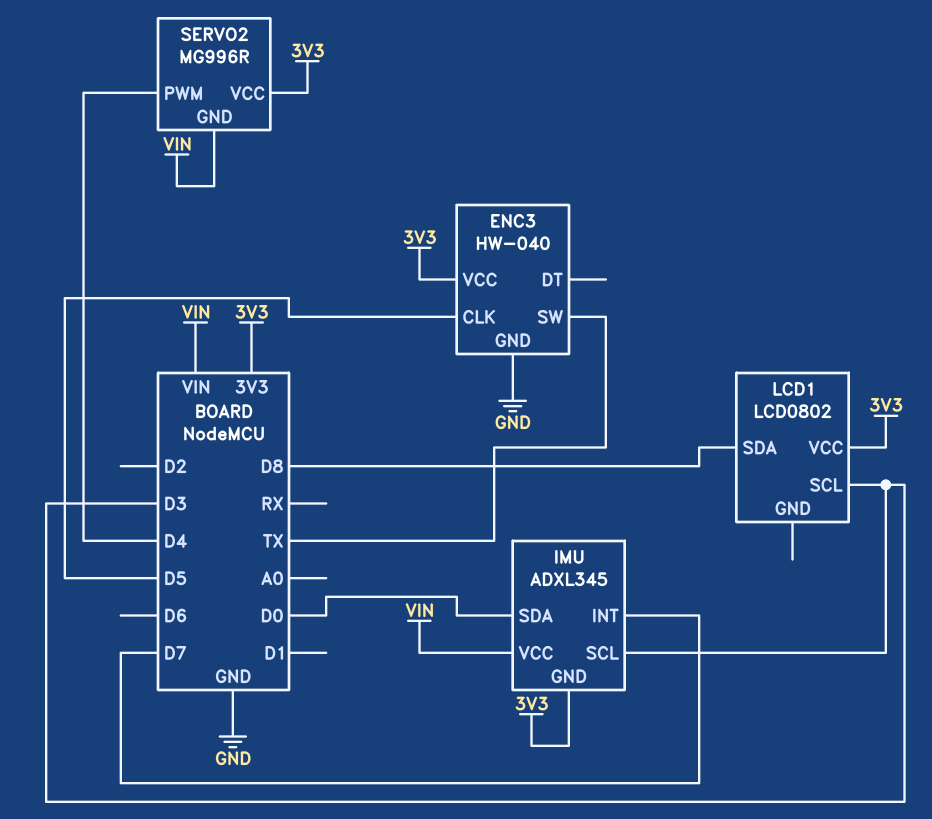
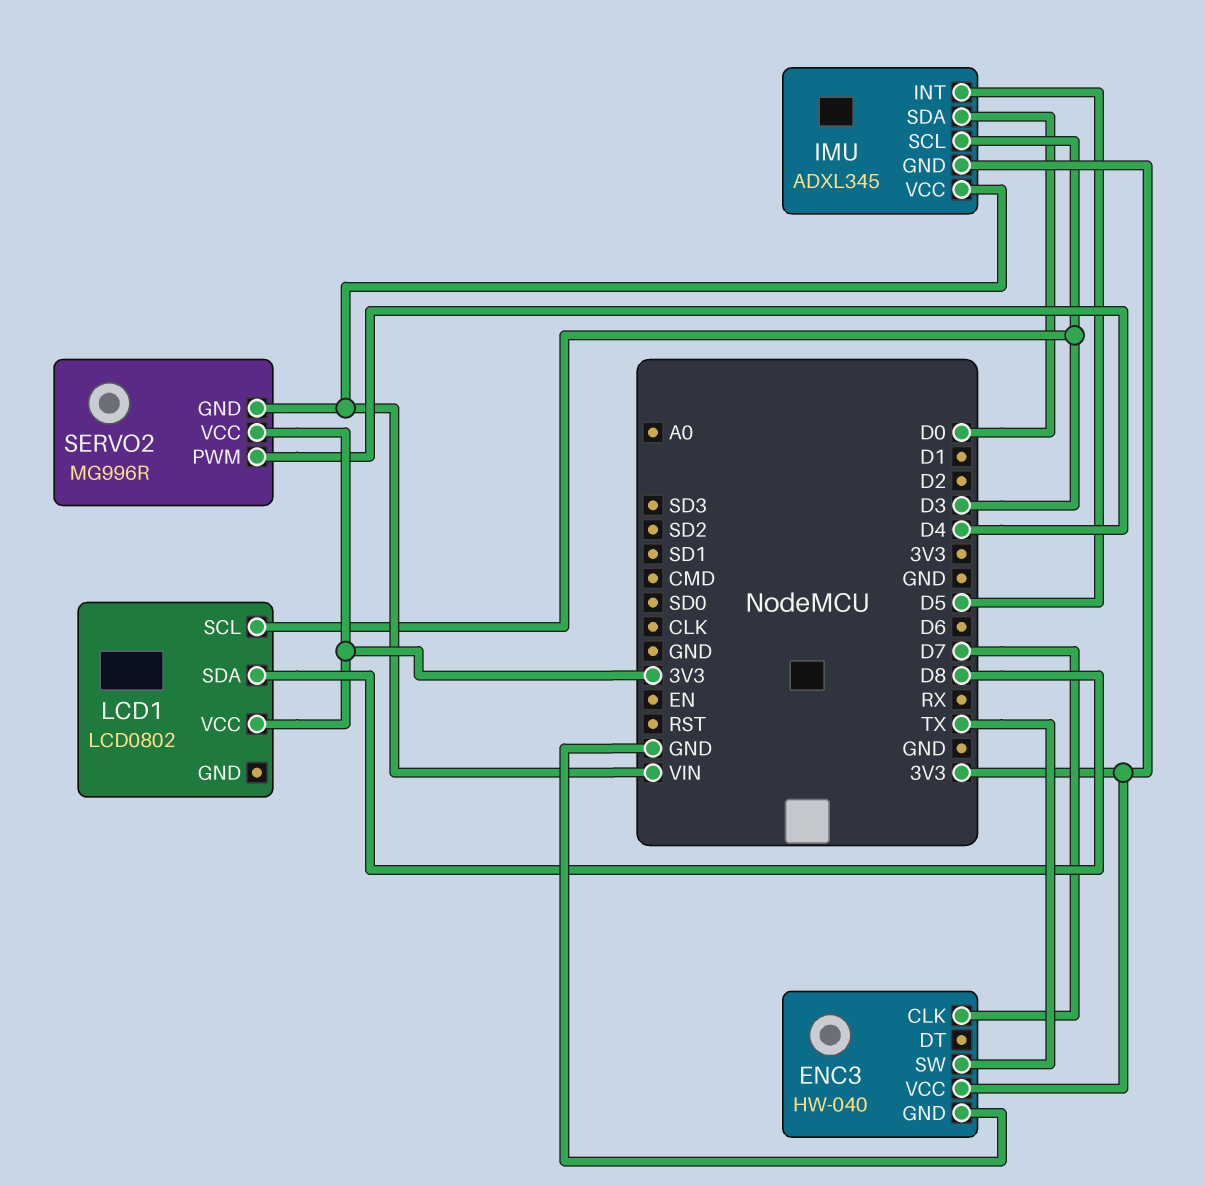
ENC3 pin CLK: D5 -> D7
IMU pin INT: D7 -> D5

